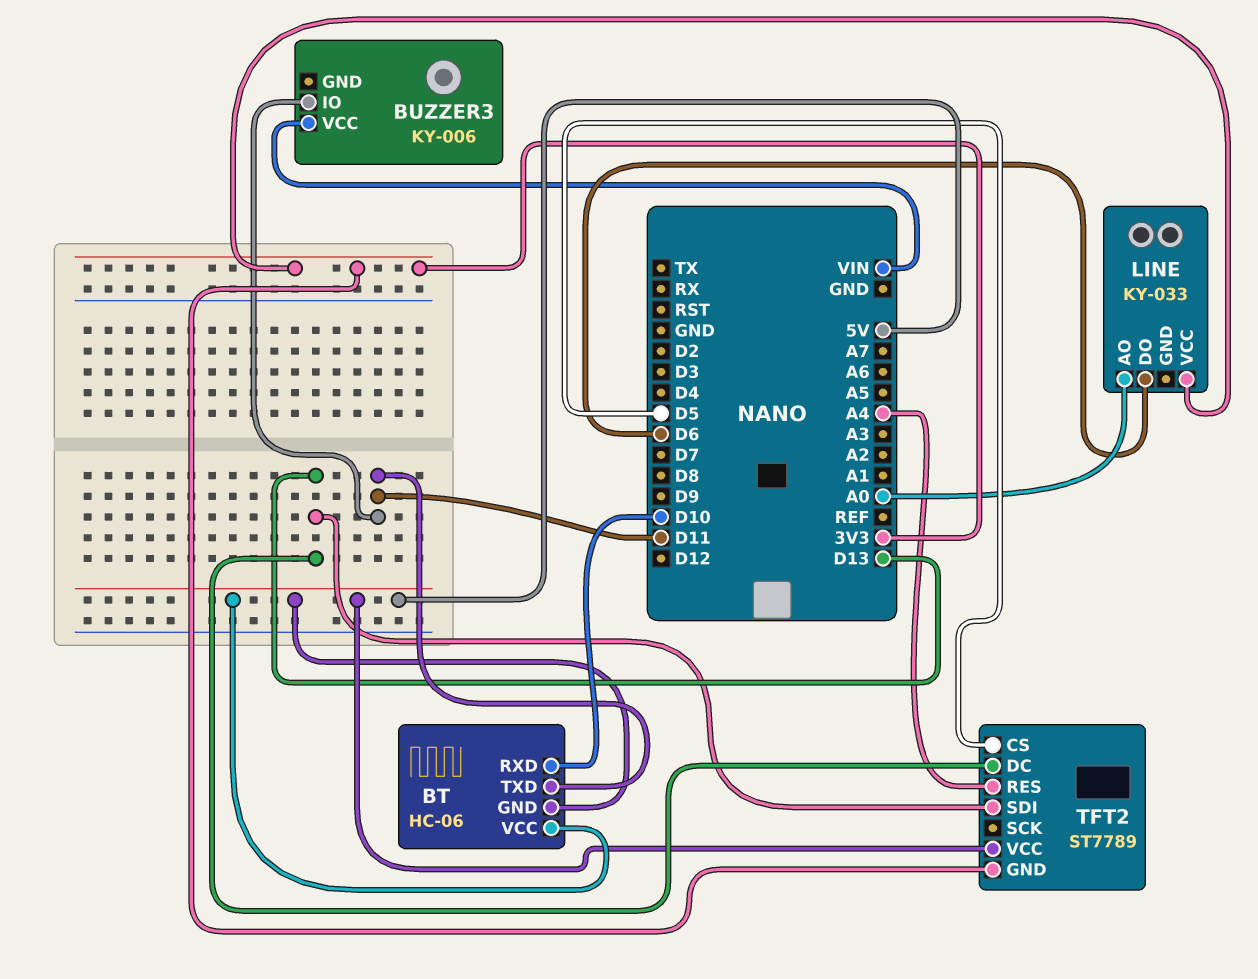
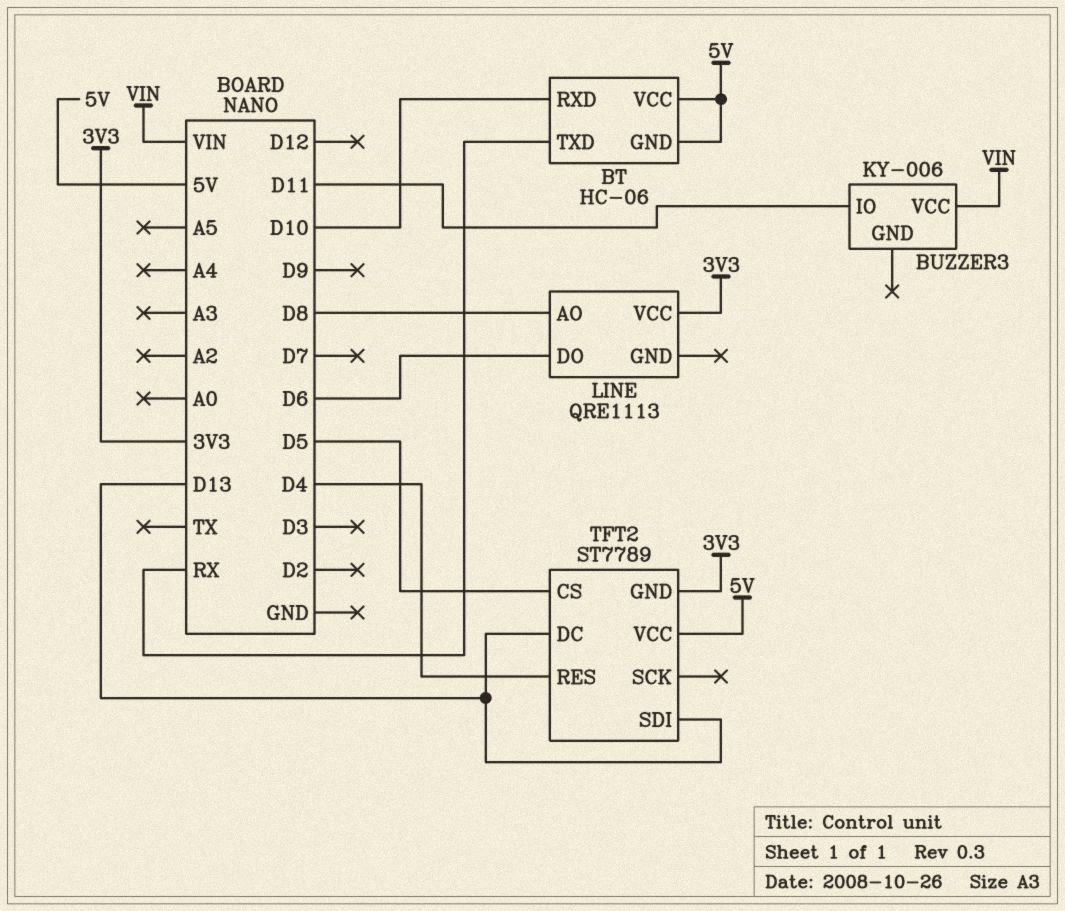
BT pin TXD: D11 -> RX
LINE: KY-033 -> QRE1113
LINE pin AO: A0 -> D8
TFT2 pin RES: A4 -> D4

